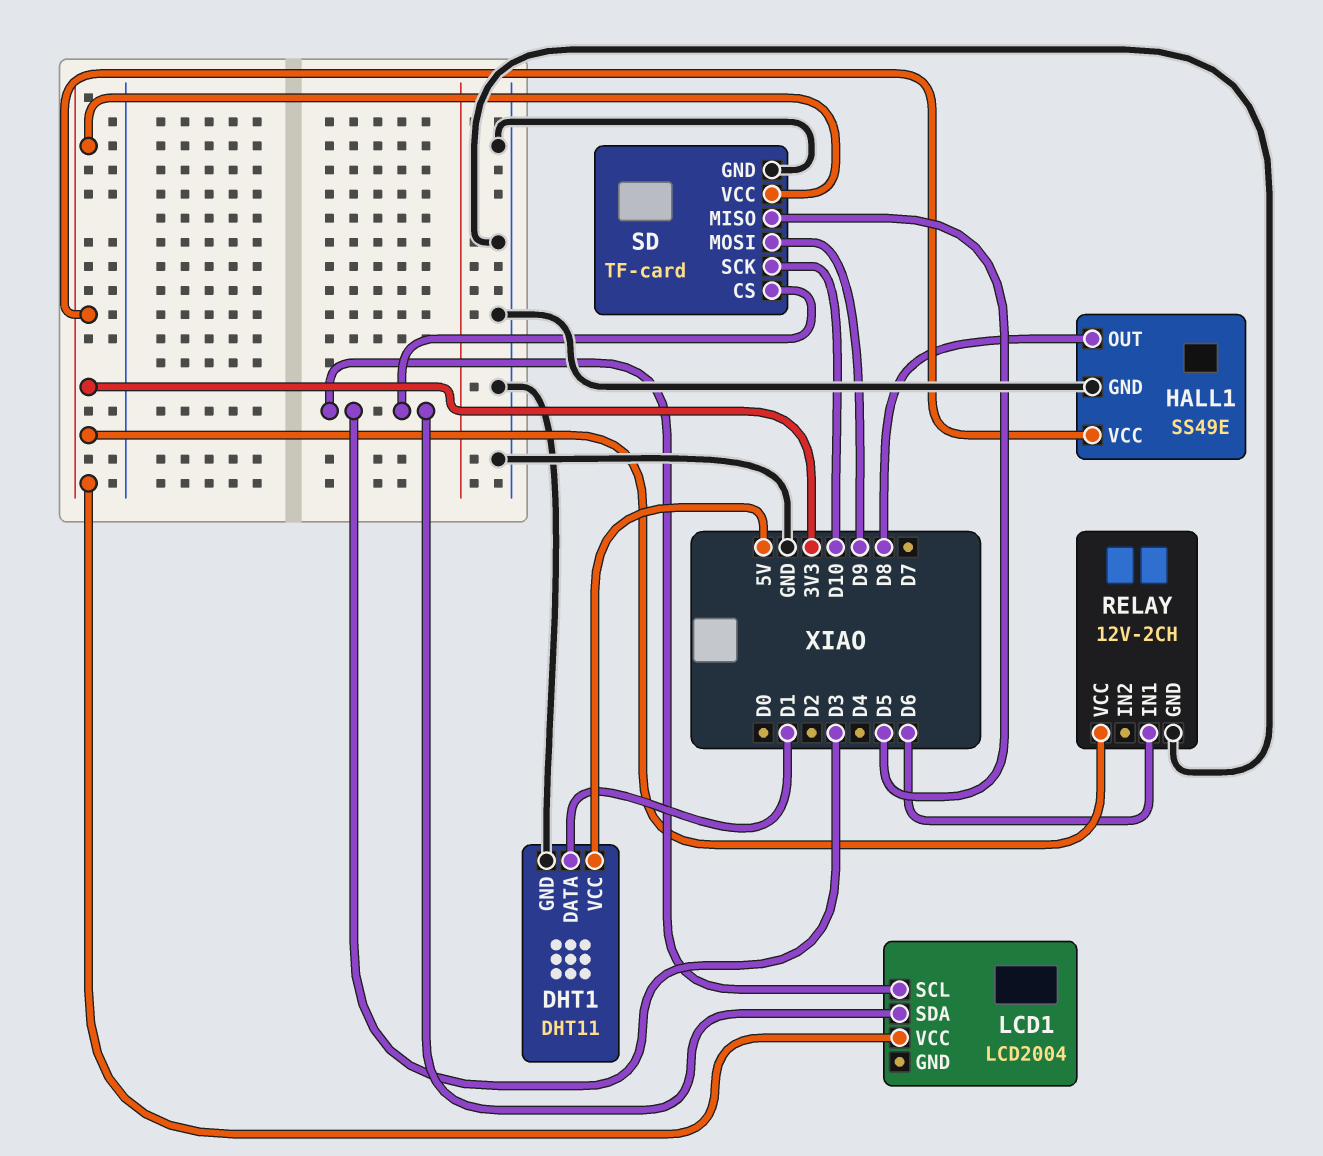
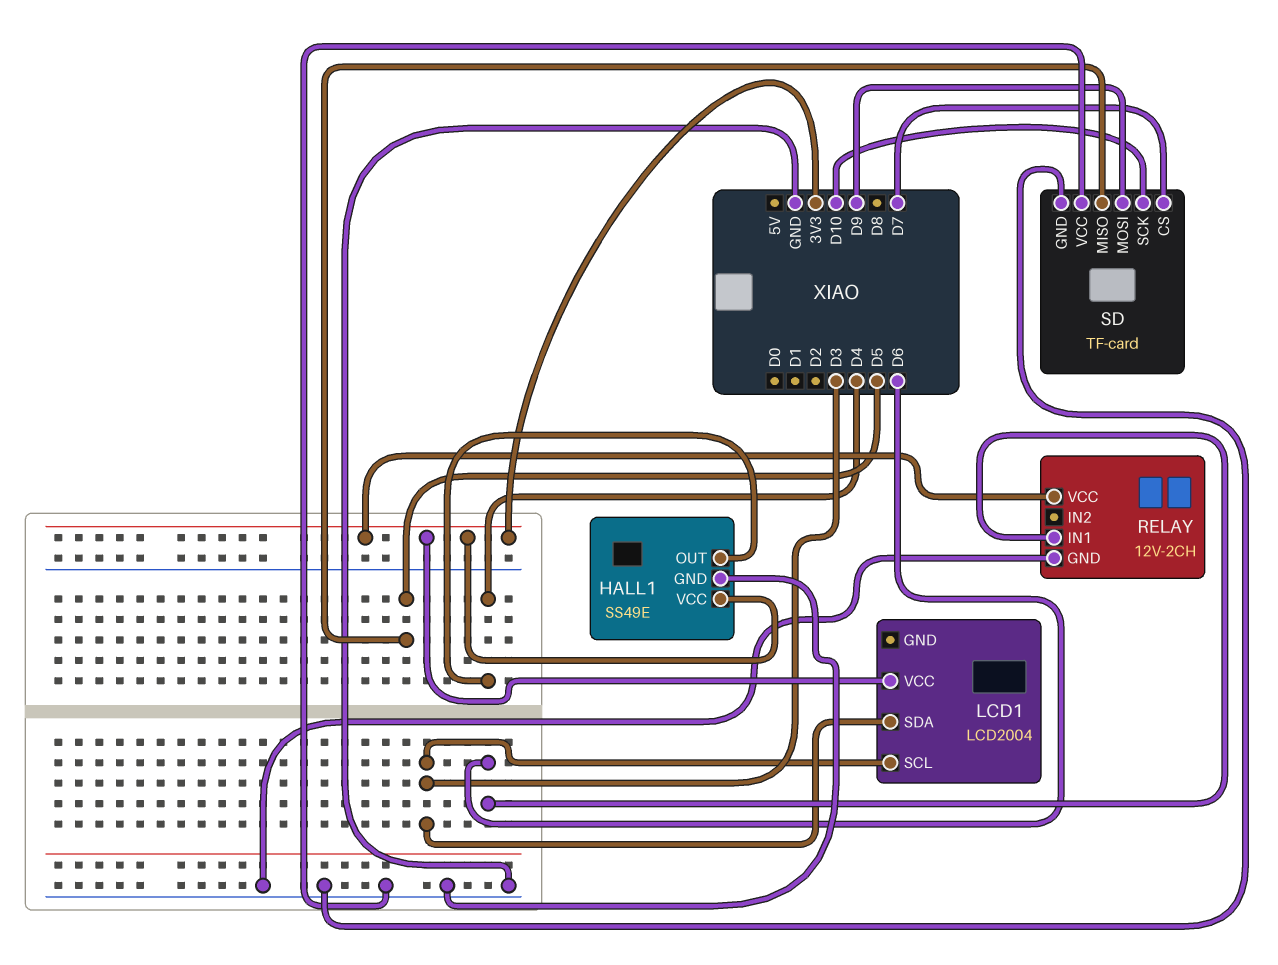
DHT1: DHT11 -> none
DHT1 pin DATA: D1 -> none
DHT1 pin GND: GND -> none
DHT1 pin VCC: 5V -> none
HALL1 pin OUT: D8 -> D4
SD pin CS: D3 -> D7
SD pin VCC: 3V3 -> GND

